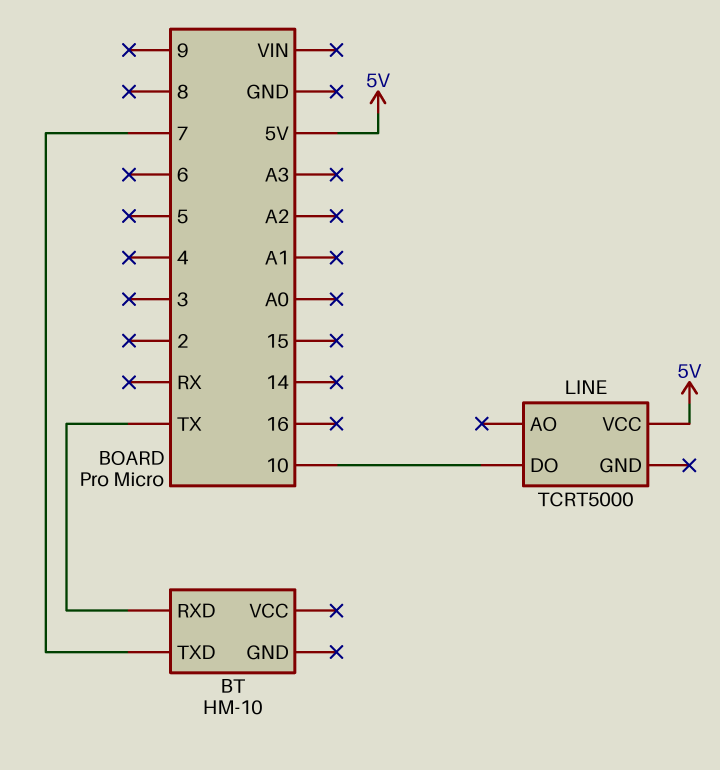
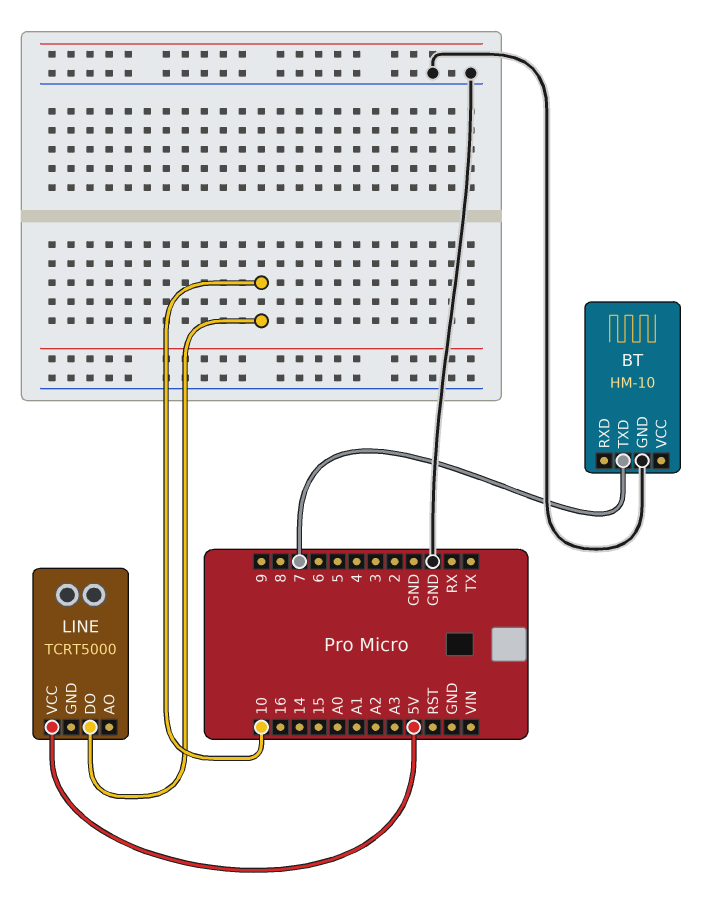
BT pin GND: none -> GND
BT pin RXD: TX -> none

